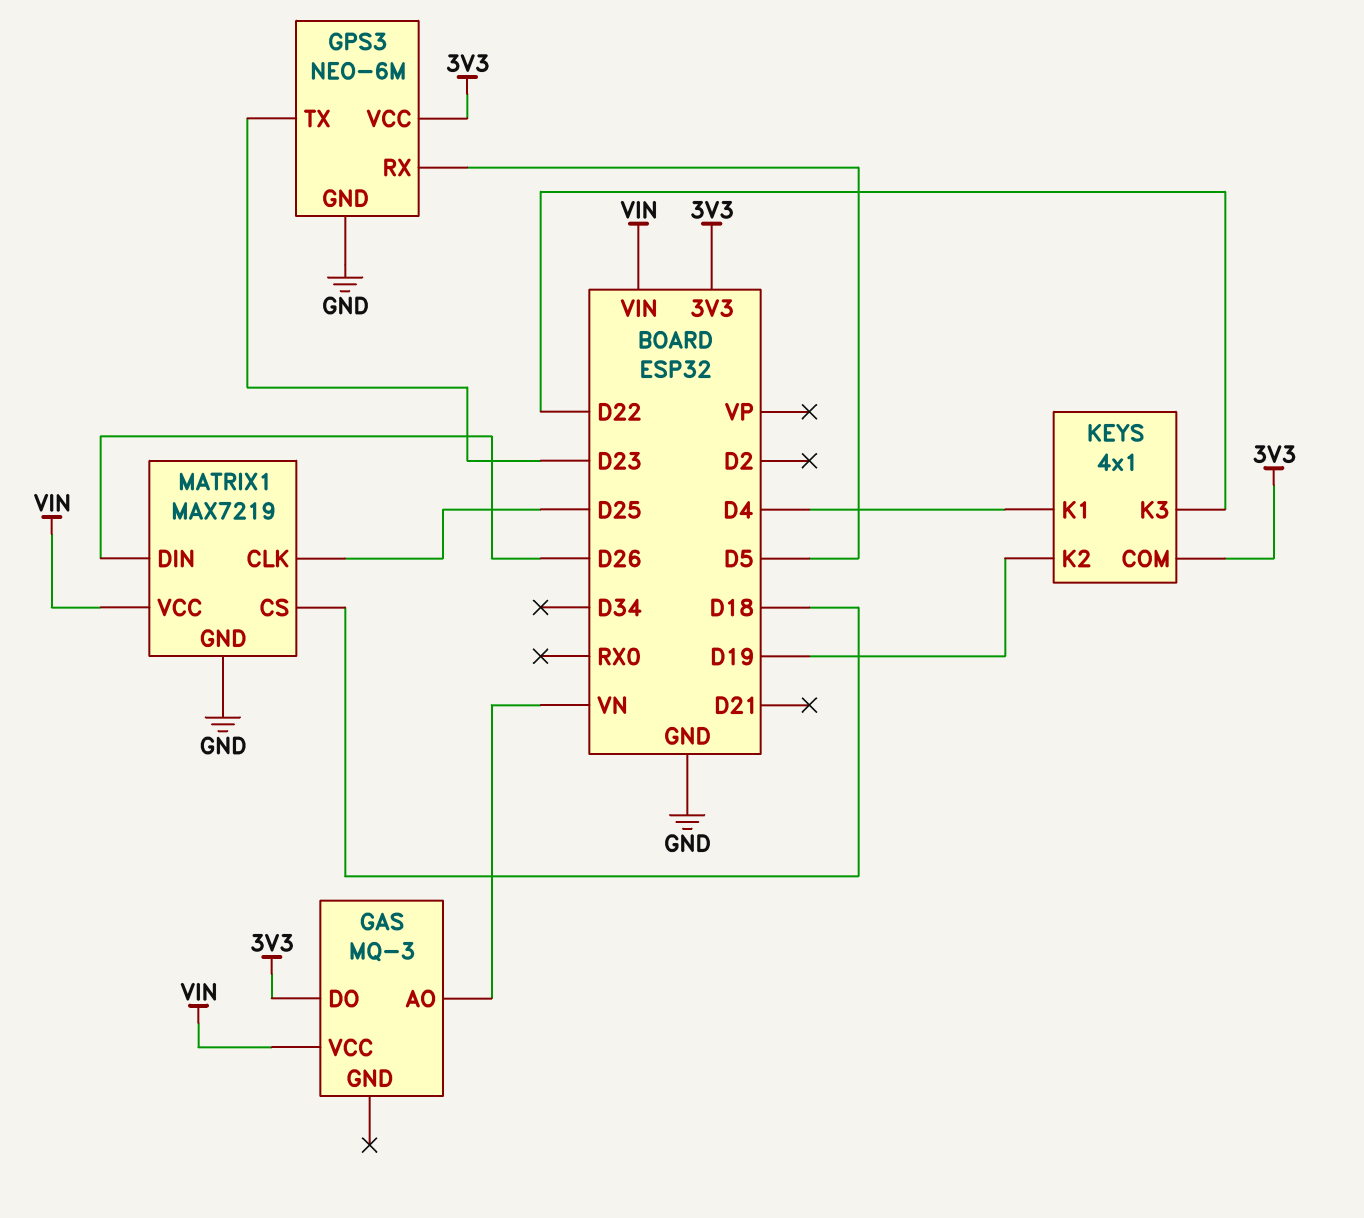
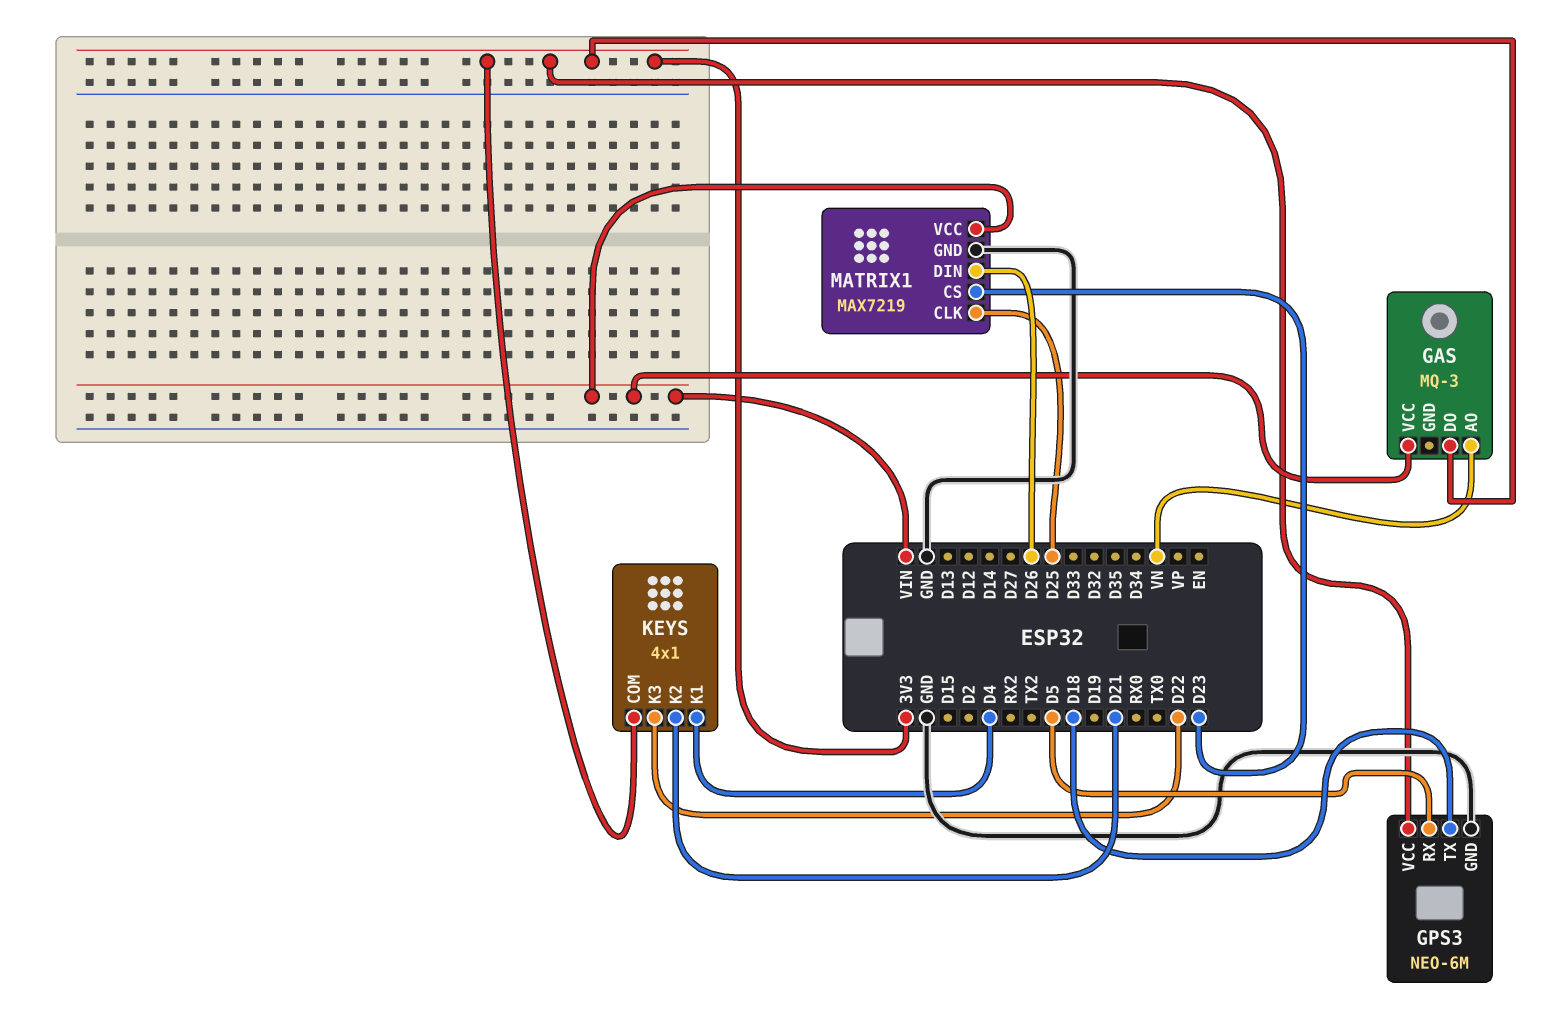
GPS3 pin TX: D23 -> D18
KEYS pin K2: D19 -> D21
MATRIX1 pin CS: D18 -> D23

